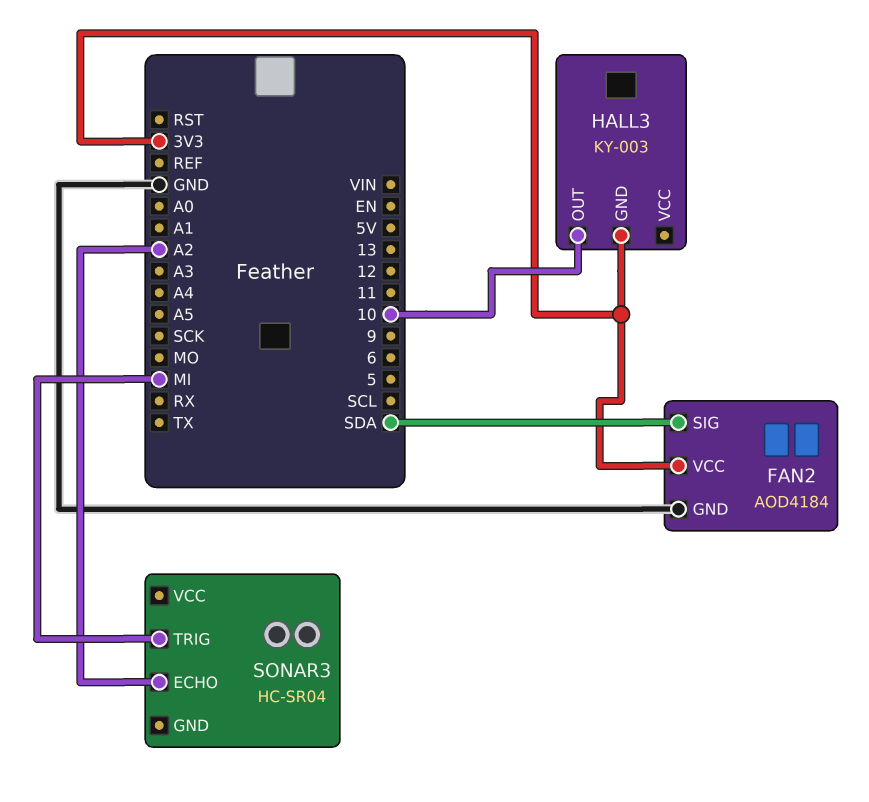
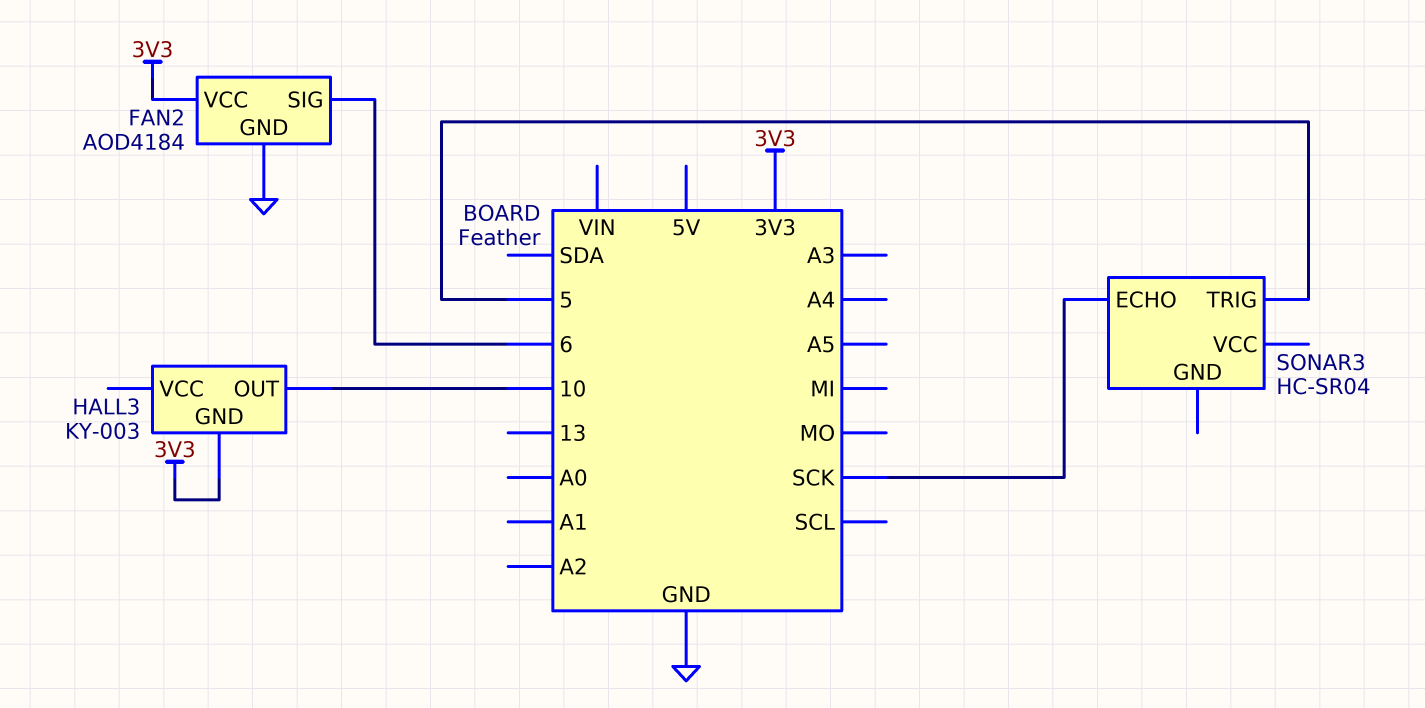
FAN2 pin SIG: SDA -> 6
SONAR3 pin ECHO: A2 -> SCK
SONAR3 pin TRIG: MI -> 5

